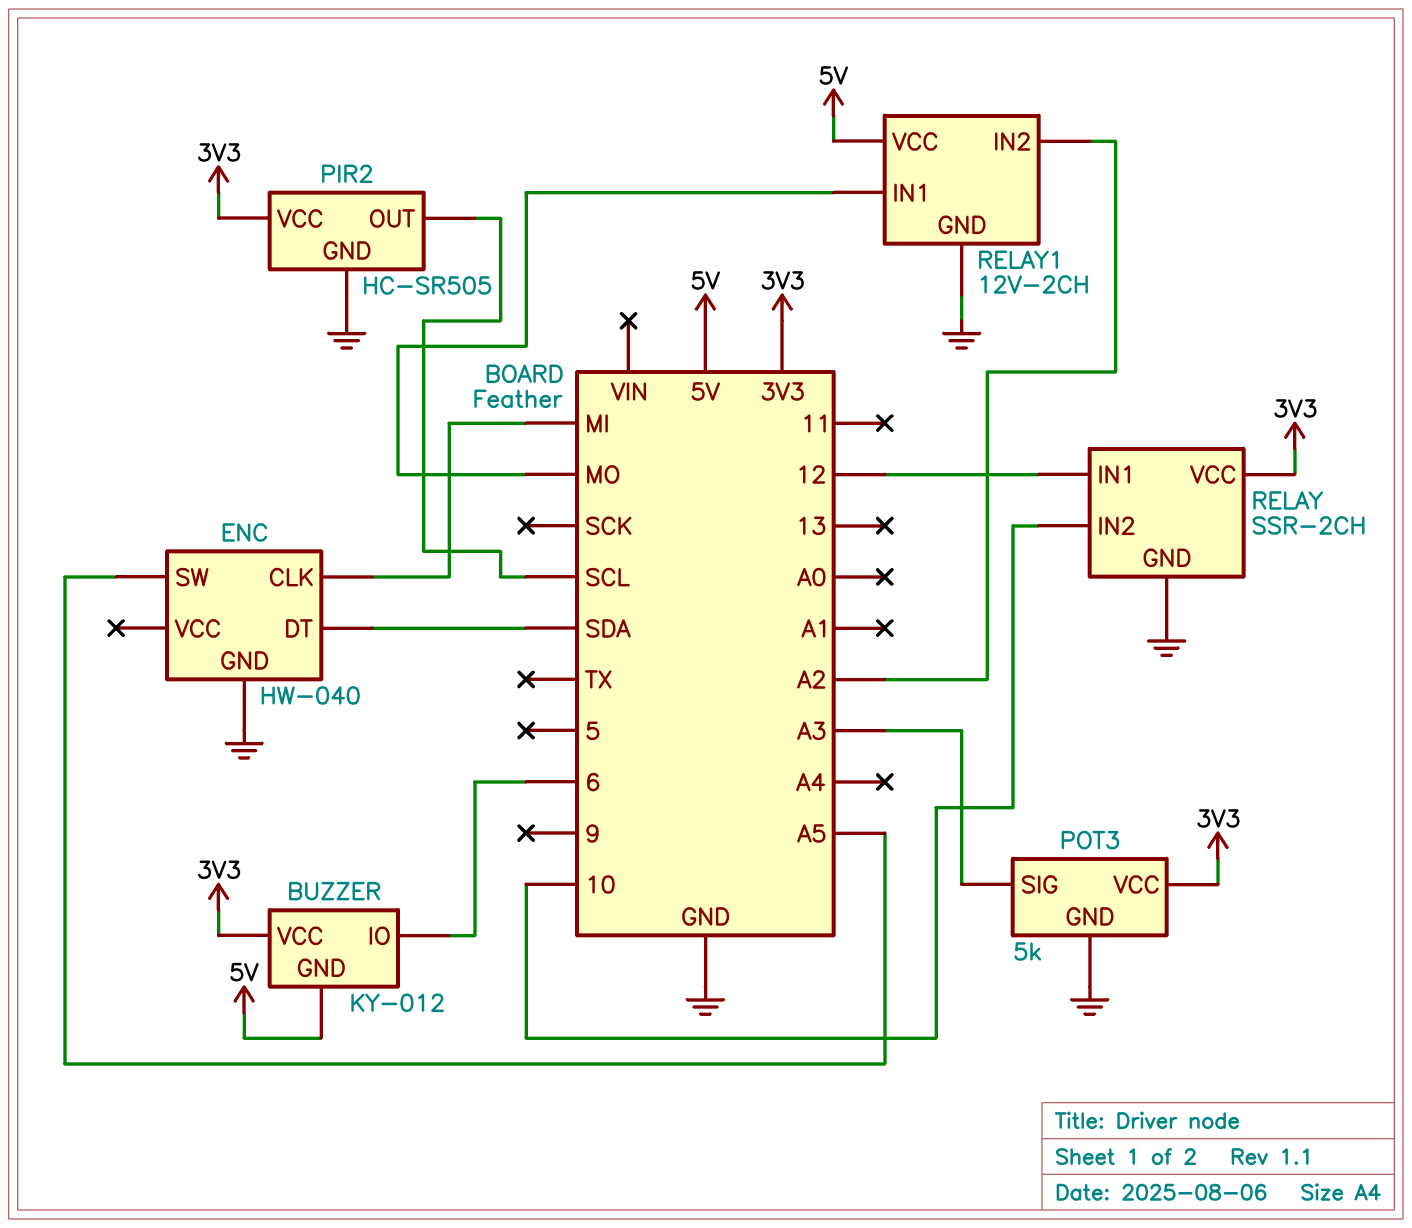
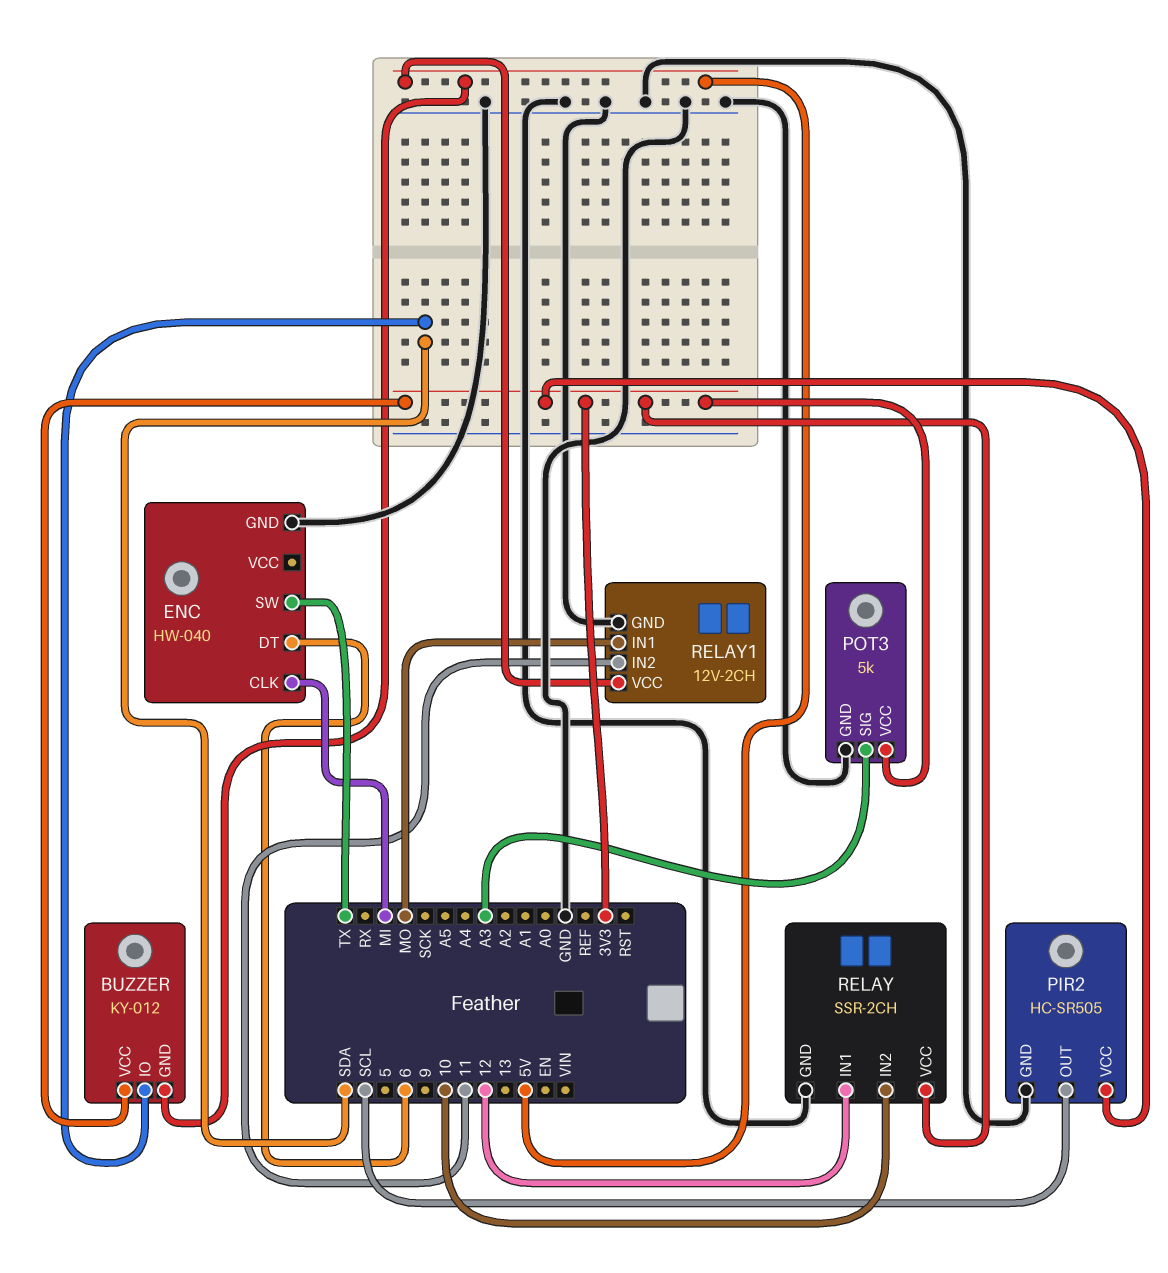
BUZZER pin IO: 6 -> SDA
ENC pin DT: SDA -> 6
ENC pin SW: A5 -> TX
RELAY1 pin IN2: A2 -> 11

